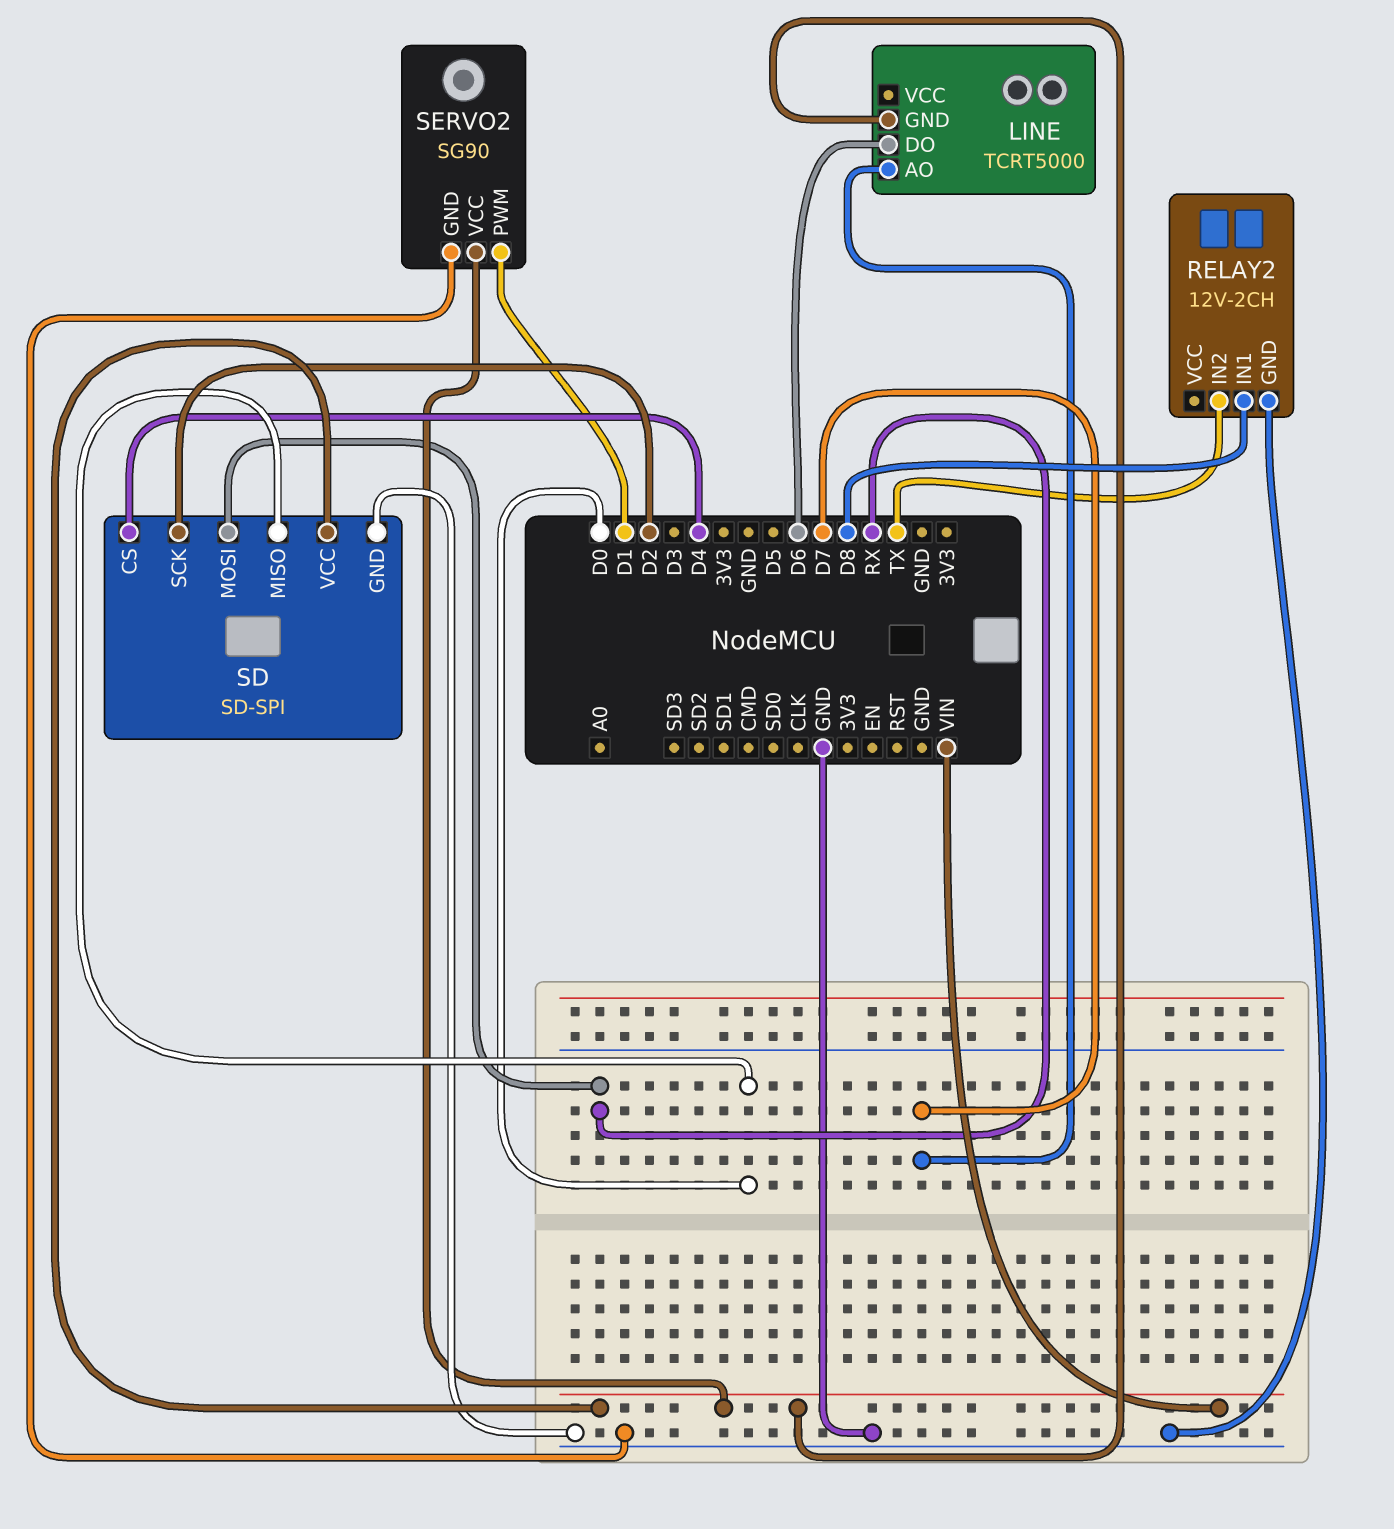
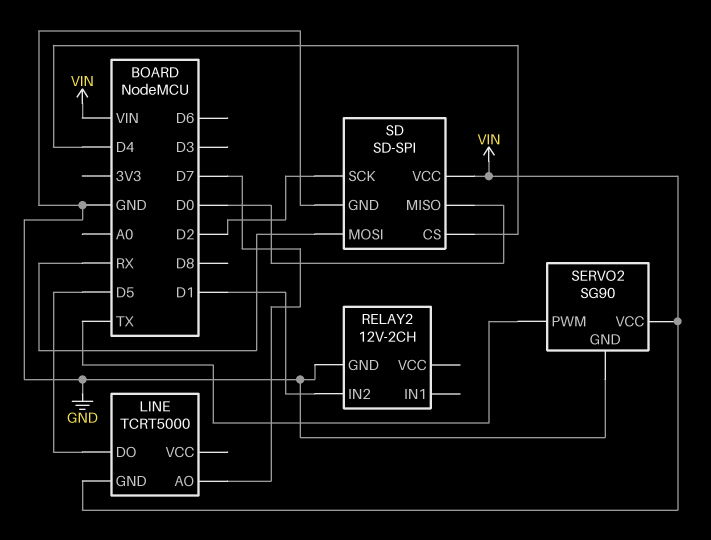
LINE pin DO: D6 -> D5
RELAY2 pin IN1: D8 -> none
RELAY2 pin IN2: TX -> D1
SERVO2 pin PWM: D1 -> TX

